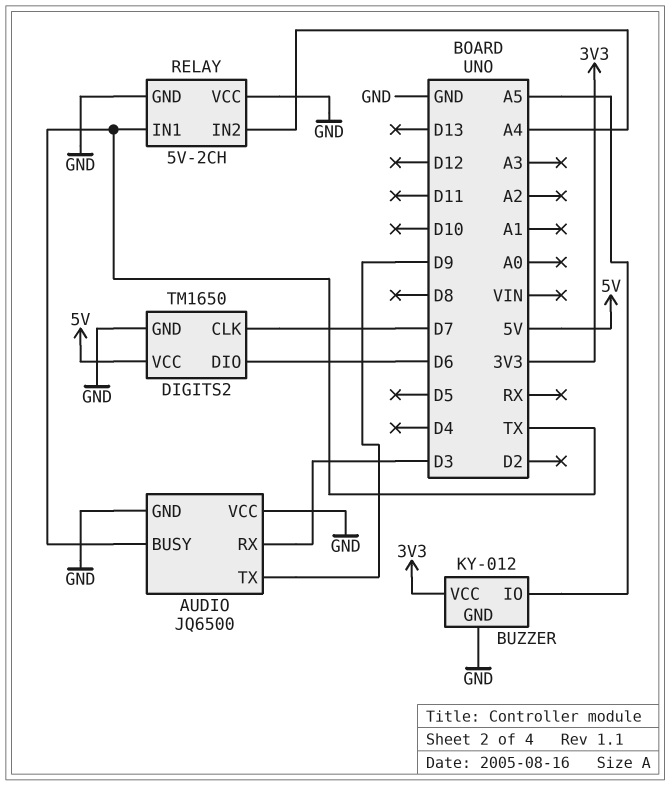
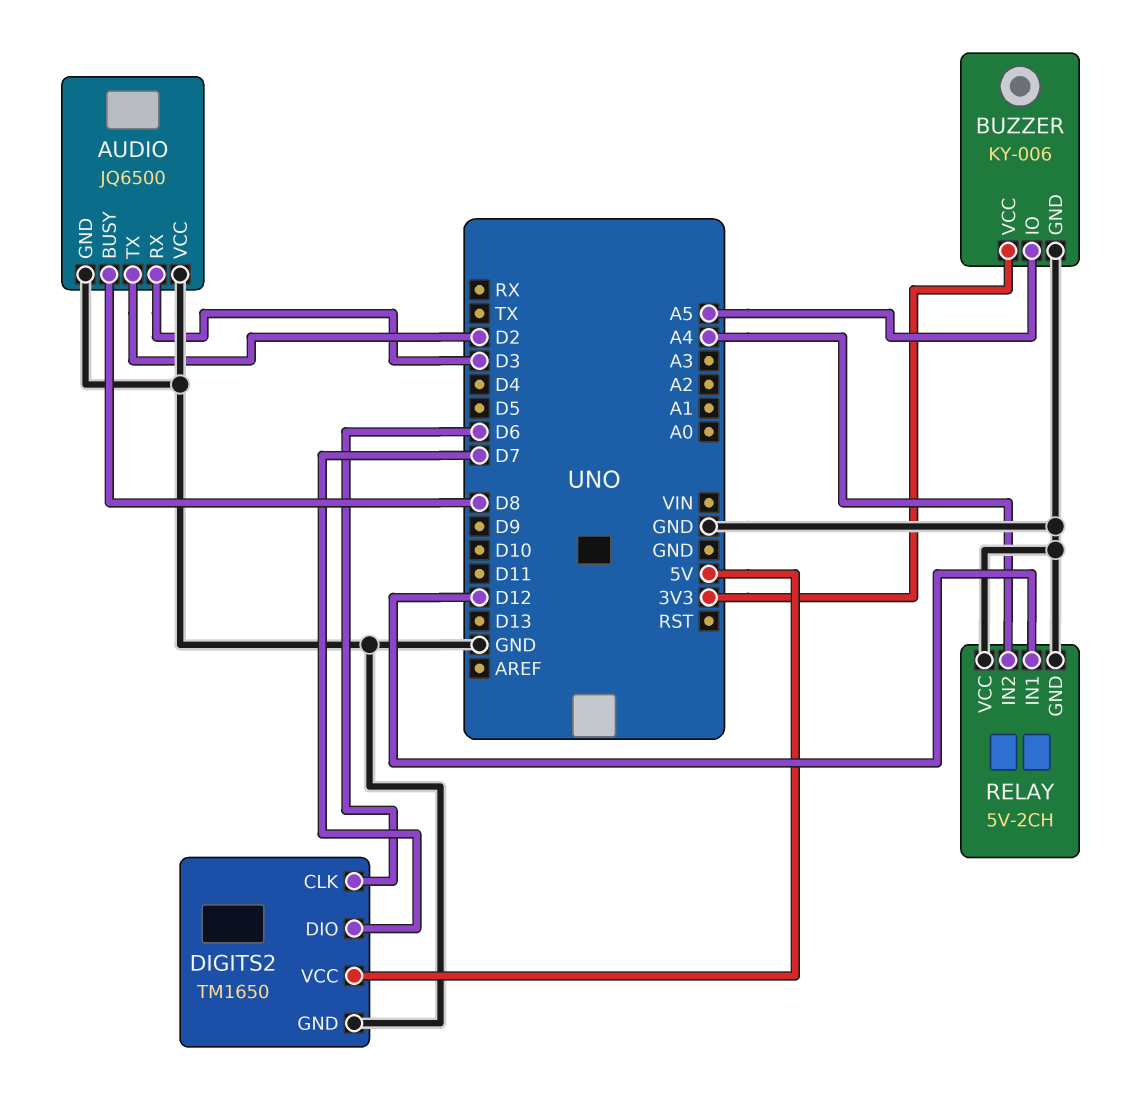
AUDIO pin BUSY: TX -> D8
AUDIO pin TX: D9 -> D2
BUZZER: KY-012 -> KY-006
DIGITS2 pin CLK: D7 -> D6
DIGITS2 pin DIO: D6 -> D7
RELAY pin IN1: TX -> D12

